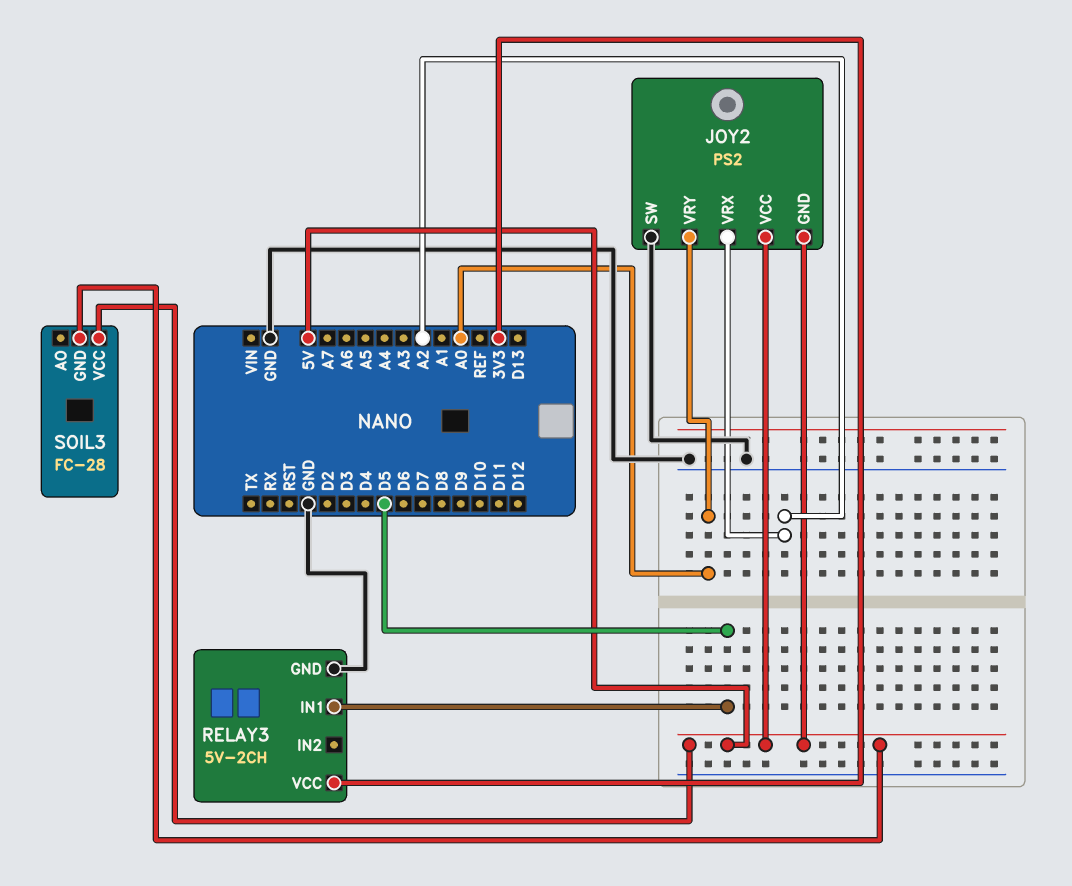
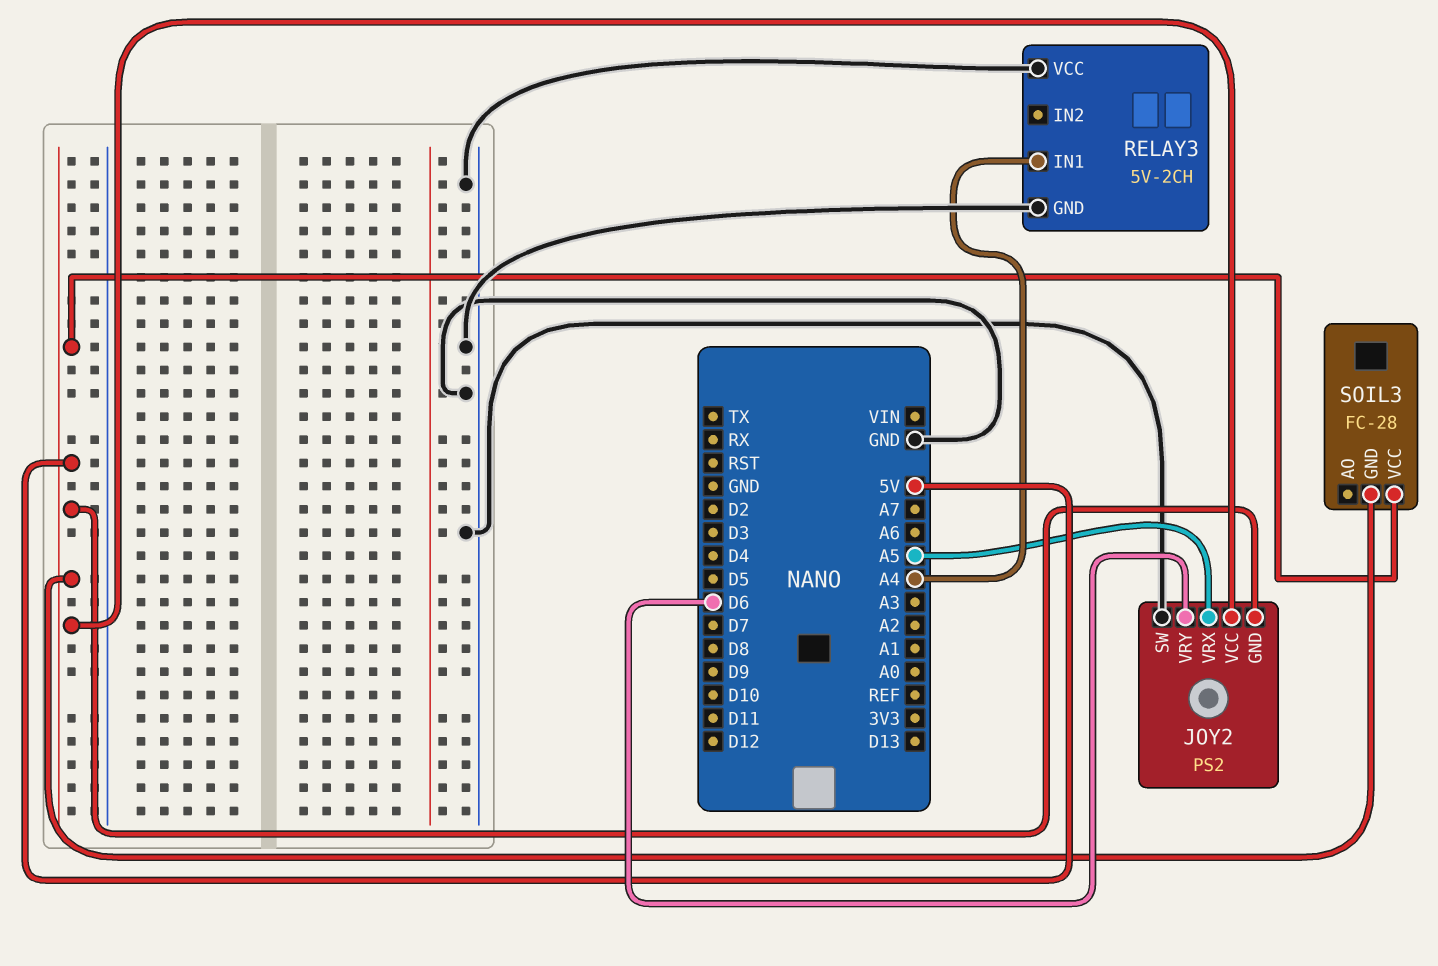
JOY2 pin VRX: A2 -> A5
JOY2 pin VRY: A0 -> D6
RELAY3 pin IN1: D5 -> A4
RELAY3 pin VCC: 3V3 -> GND

